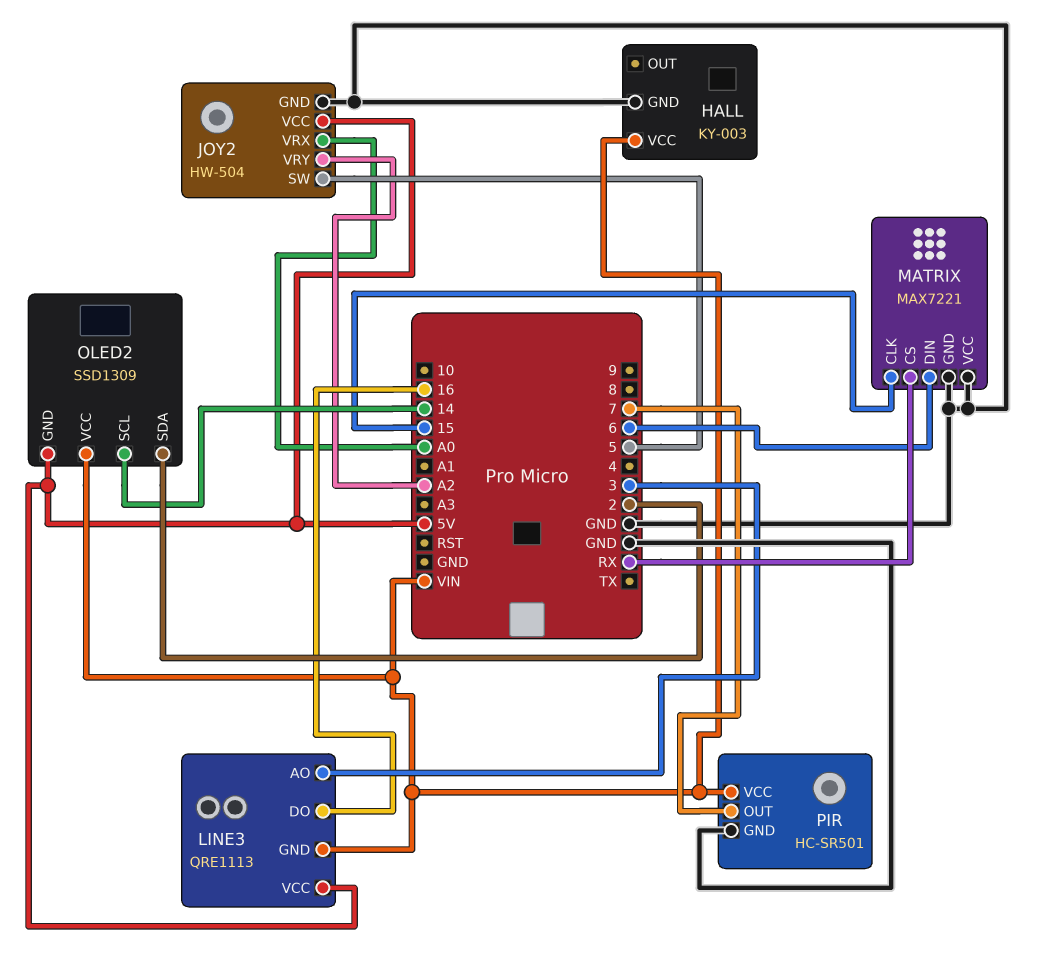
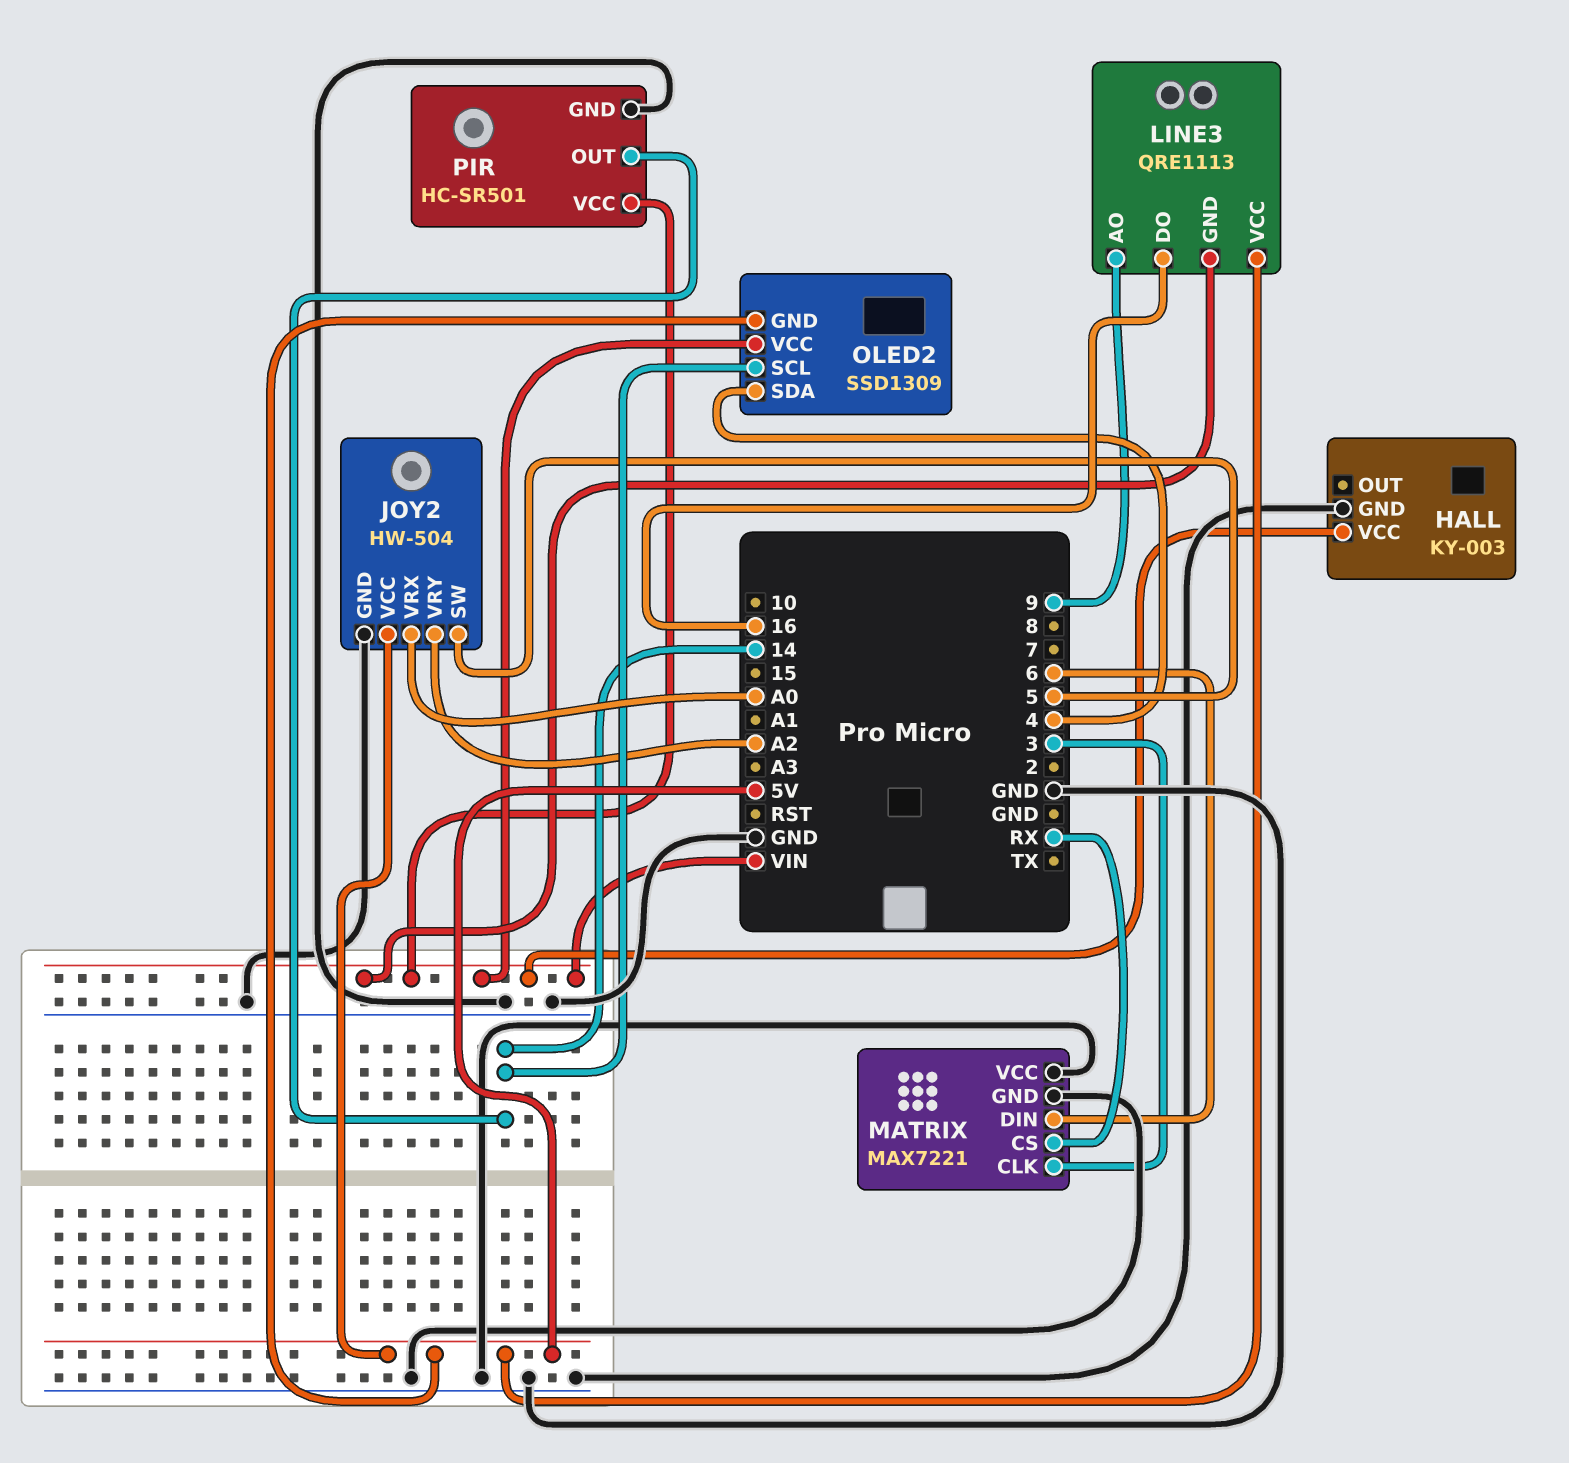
LINE3 pin AO: 3 -> 9
MATRIX pin CLK: 15 -> 3
OLED2 pin SDA: 2 -> 4
PIR pin OUT: 7 -> 14

